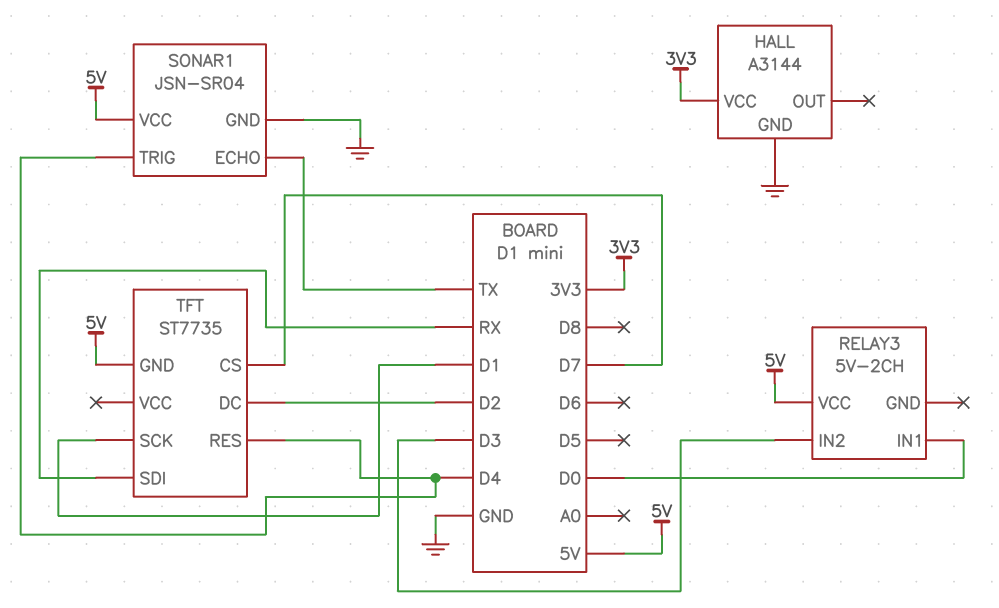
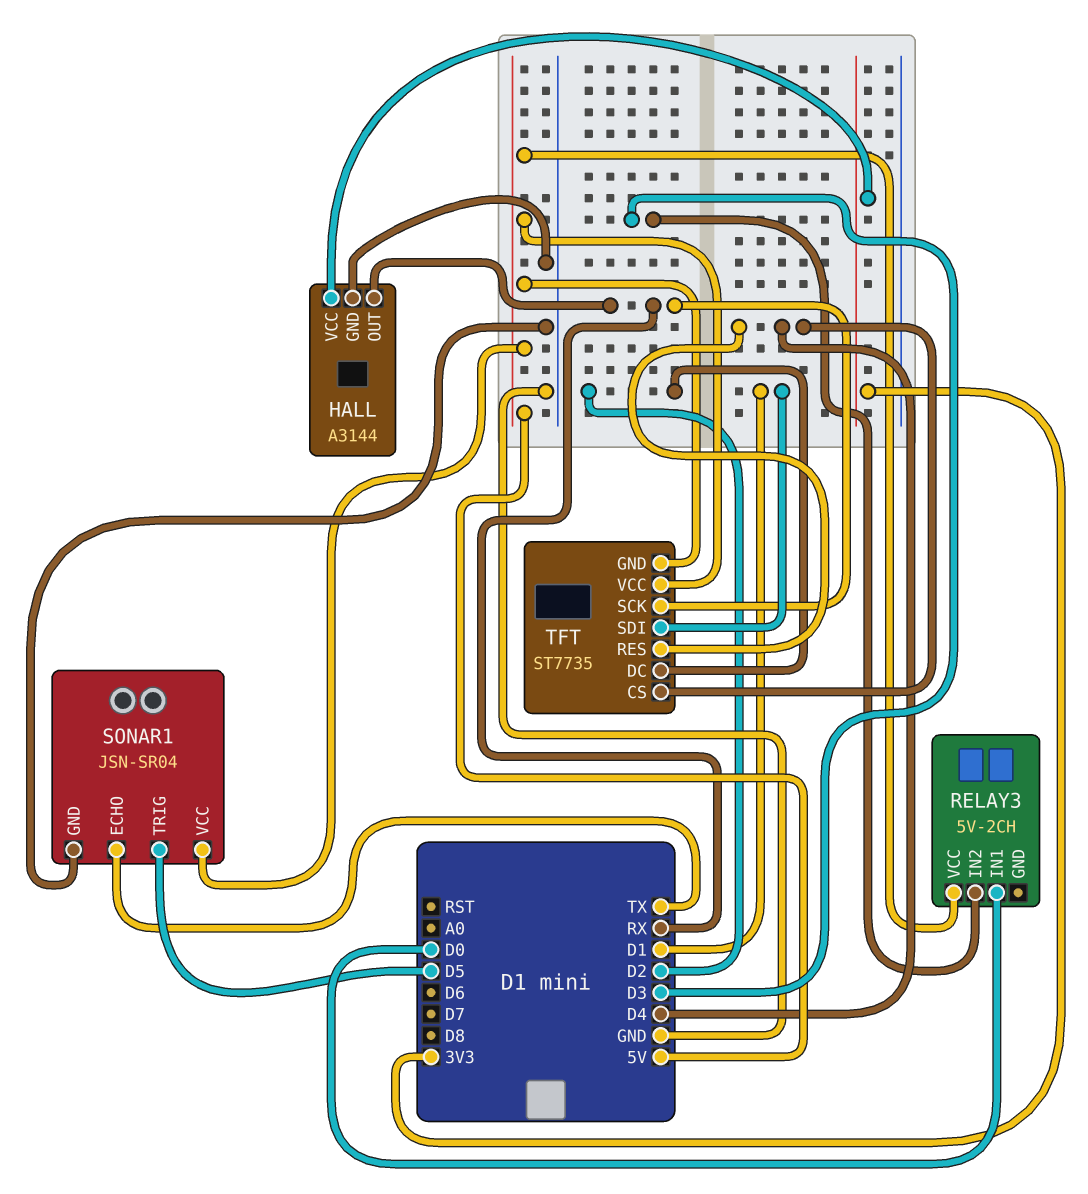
HALL pin OUT: none -> RX
SONAR1 pin TRIG: D4 -> D5
TFT pin CS: D7 -> D4
TFT pin SCK: D1 -> RX
TFT pin SDI: RX -> D1
TFT pin VCC: none -> 5V

